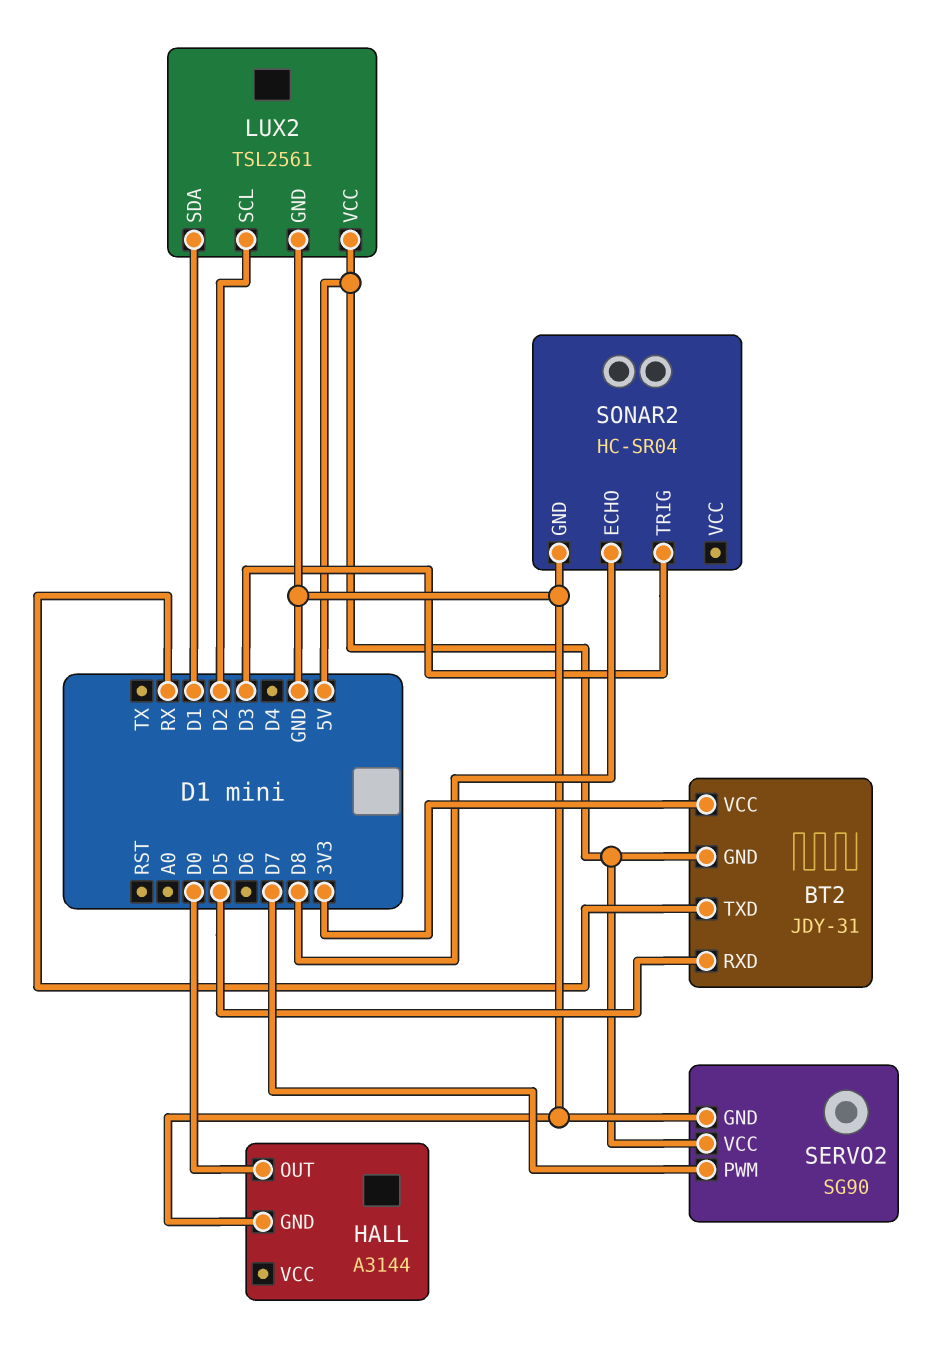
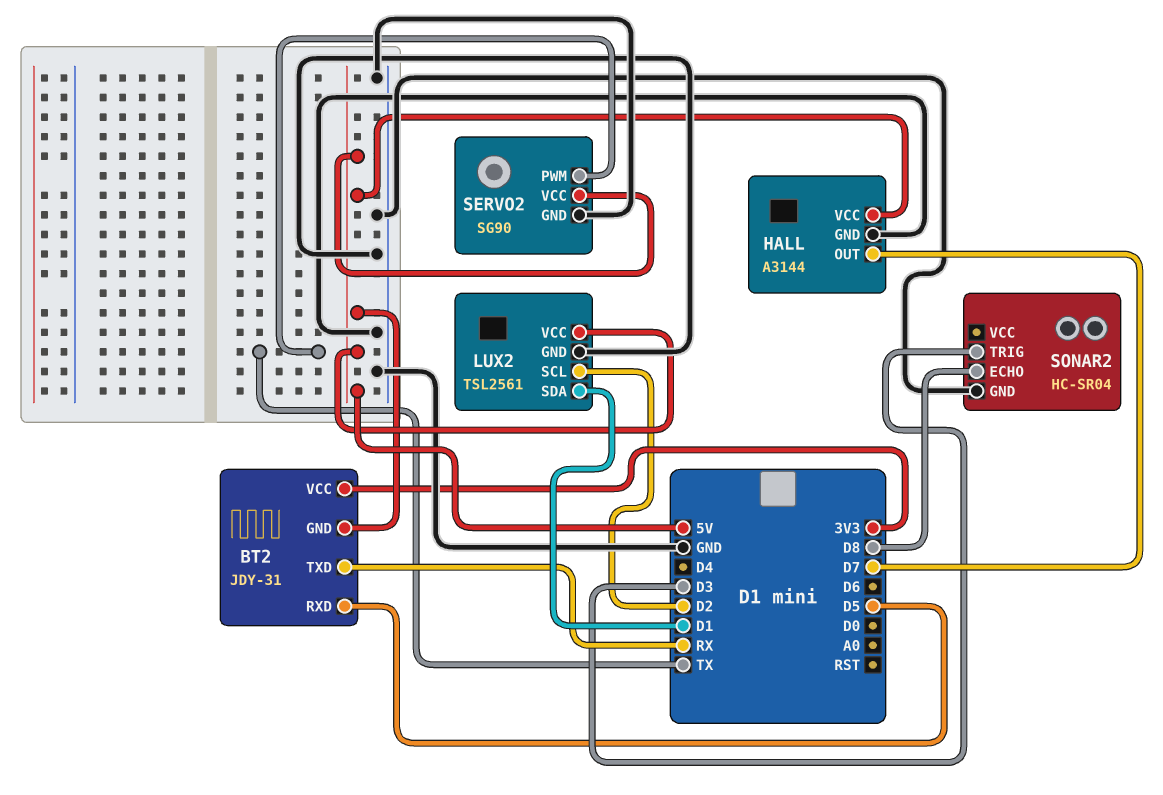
HALL pin OUT: D0 -> D7
HALL pin VCC: none -> 5V
SERVO2 pin PWM: D7 -> TX

